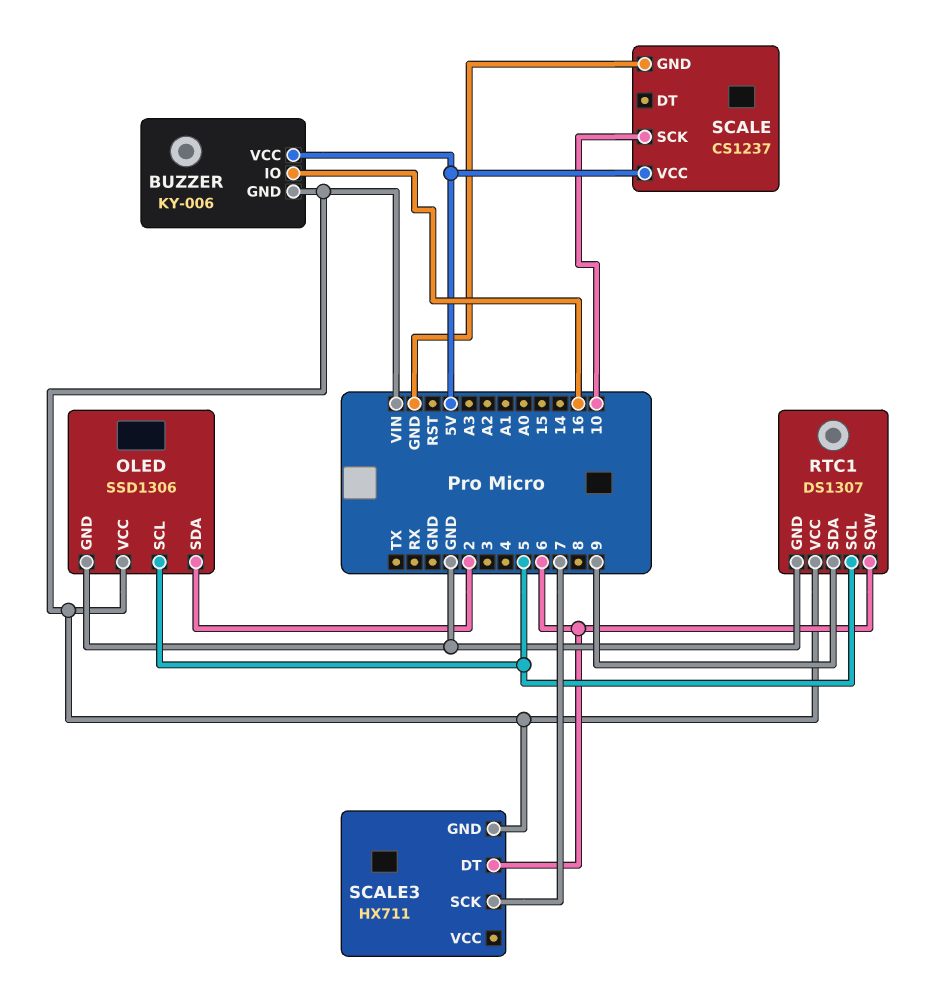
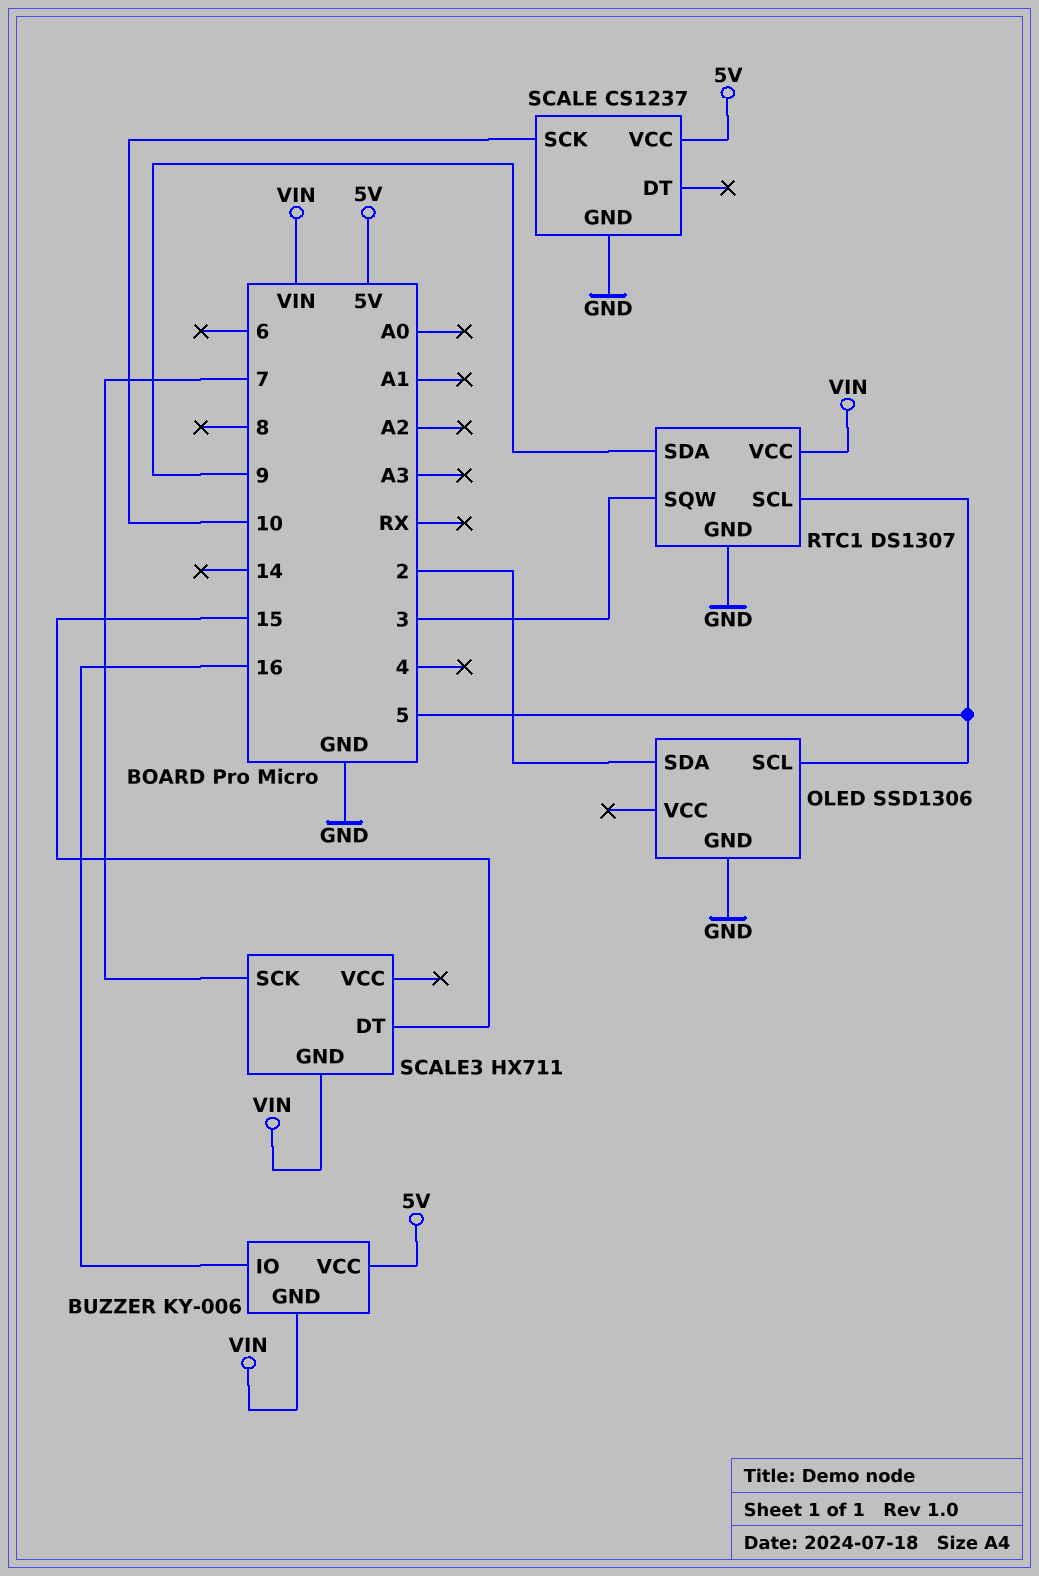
OLED pin VCC: VIN -> none
RTC1 pin SQW: 6 -> 3
SCALE3 pin DT: 6 -> 15

